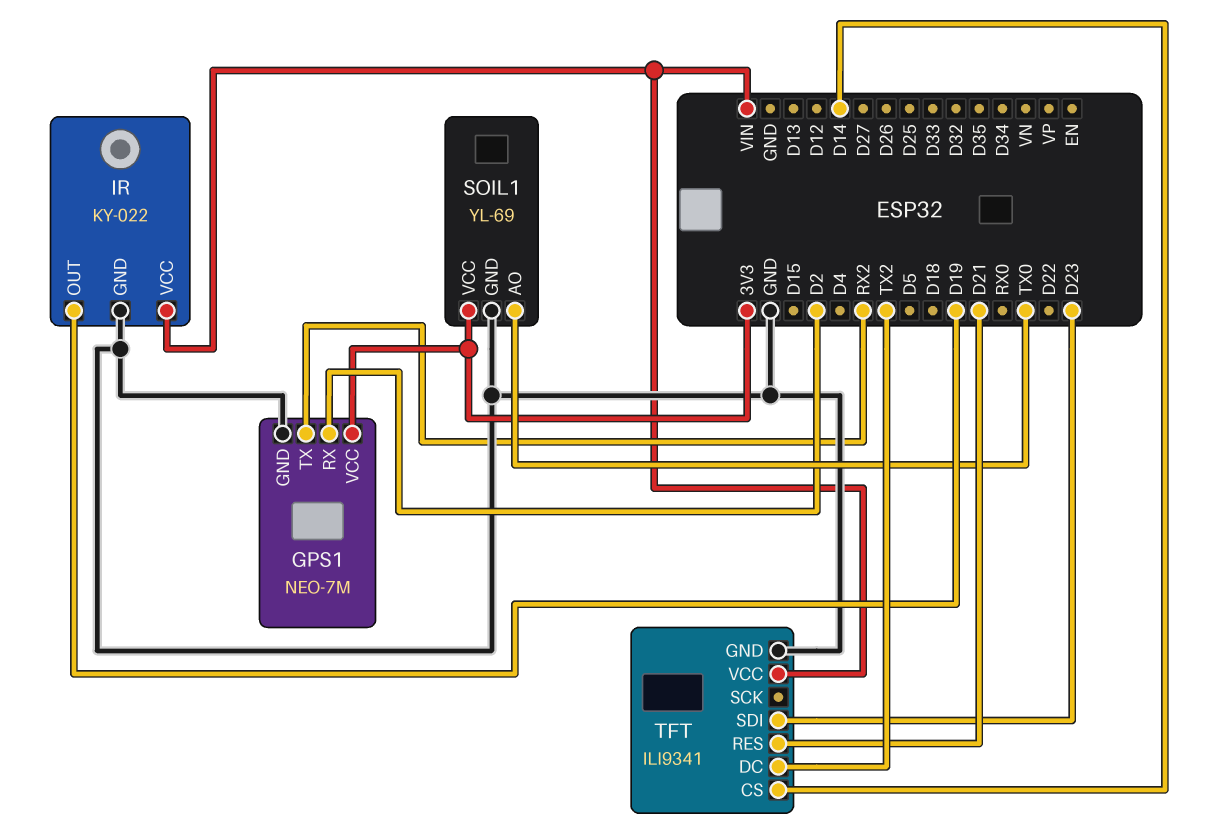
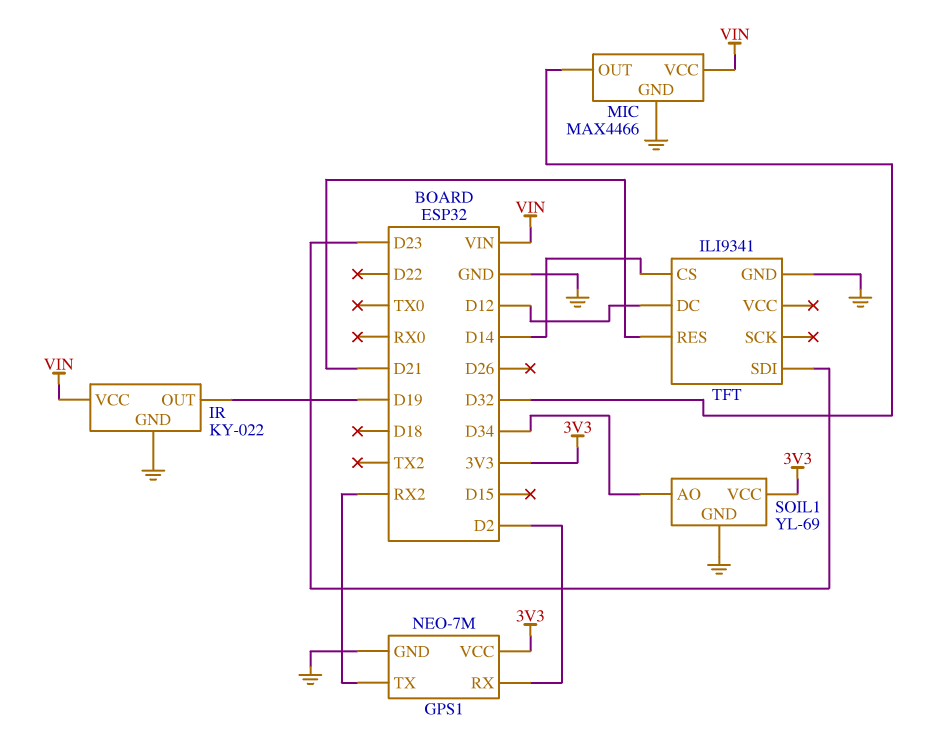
MIC: none -> MAX4466
MIC pin GND: none -> GND
MIC pin OUT: none -> D32
MIC pin VCC: none -> VIN
SOIL1 pin AO: TX0 -> D34
TFT pin DC: TX2 -> D12
TFT pin VCC: VIN -> none

